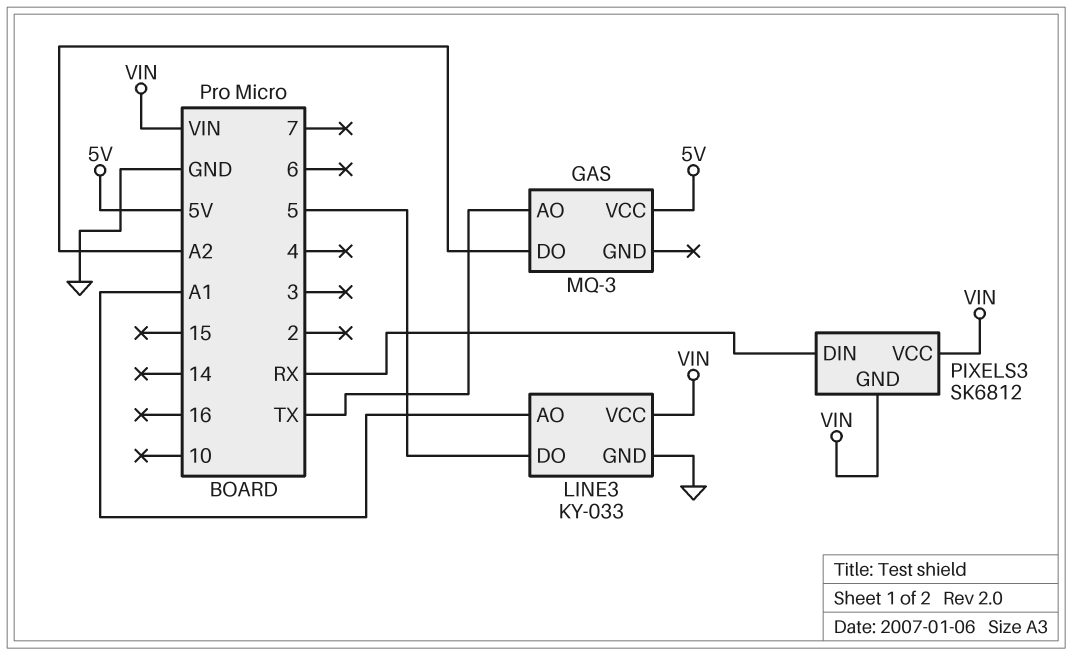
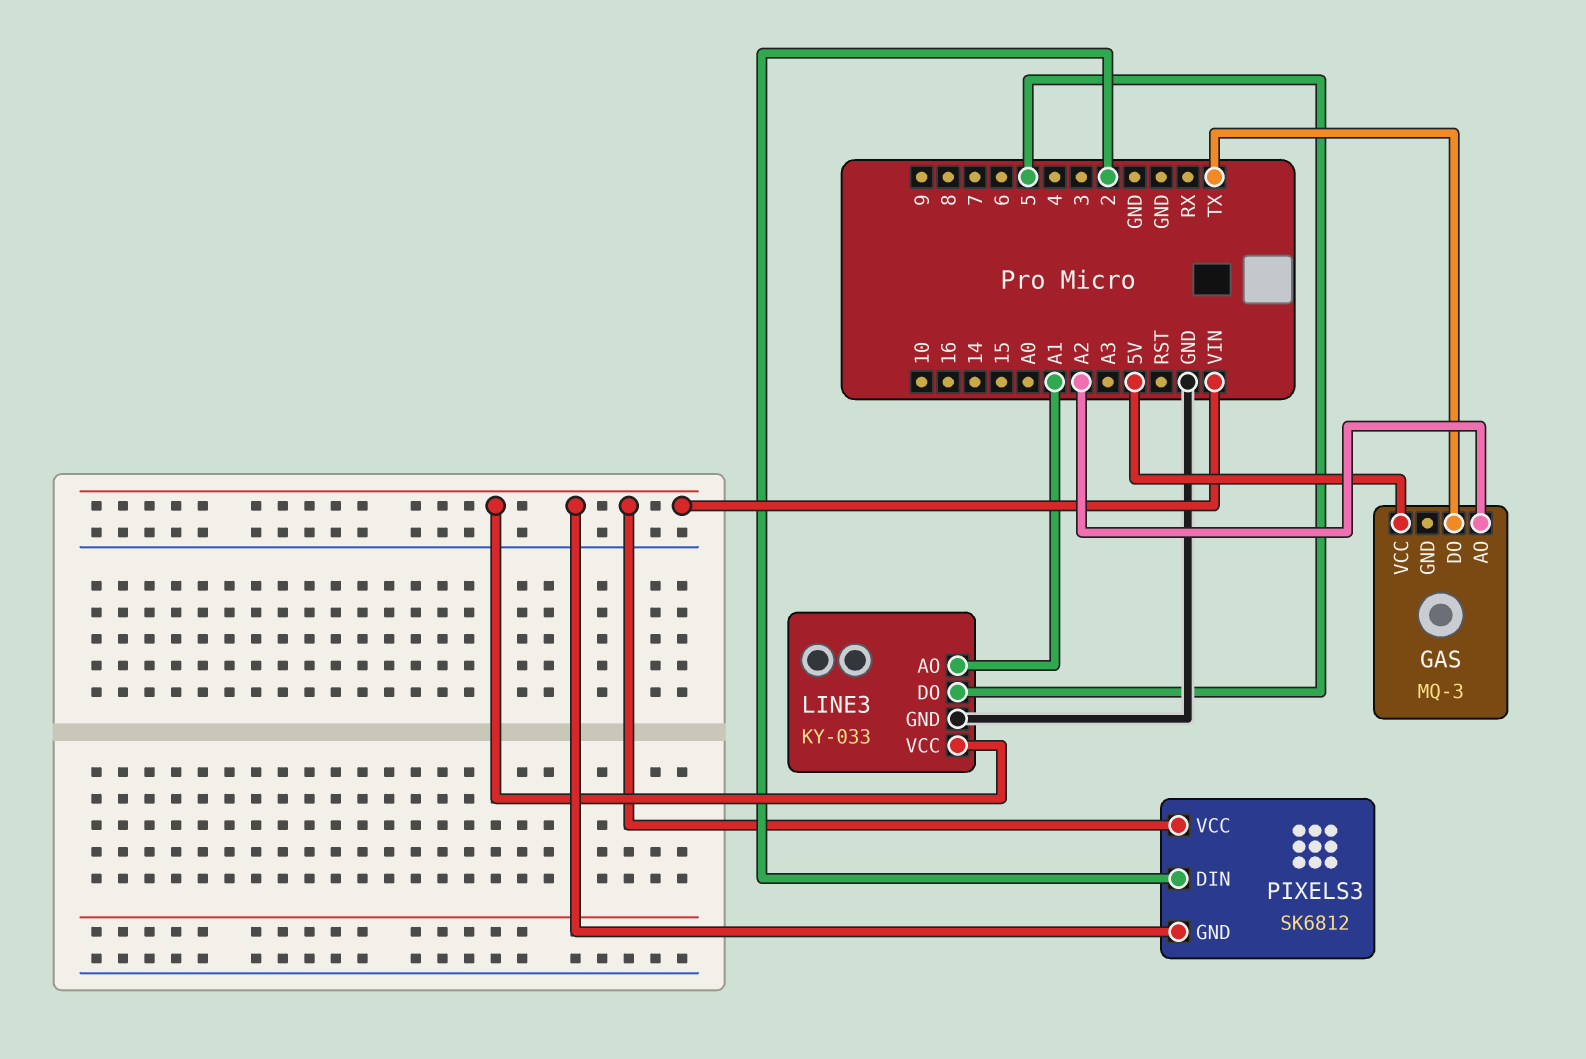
GAS pin AO: TX -> A2
GAS pin DO: A2 -> TX
PIXELS3 pin DIN: RX -> 2

